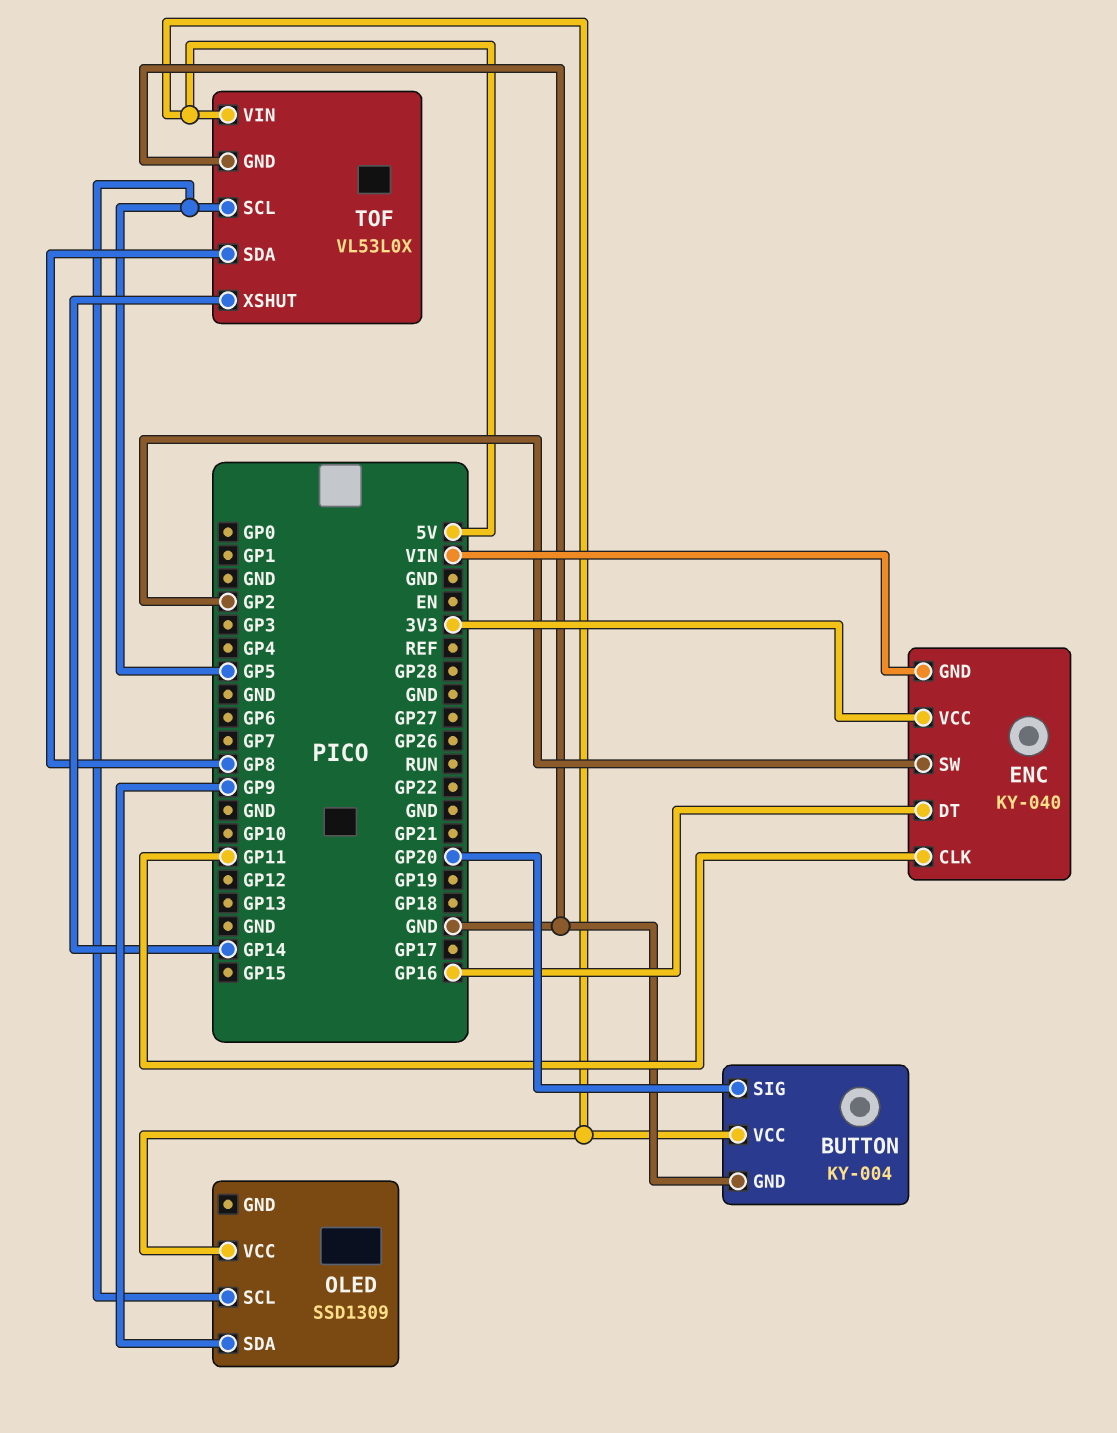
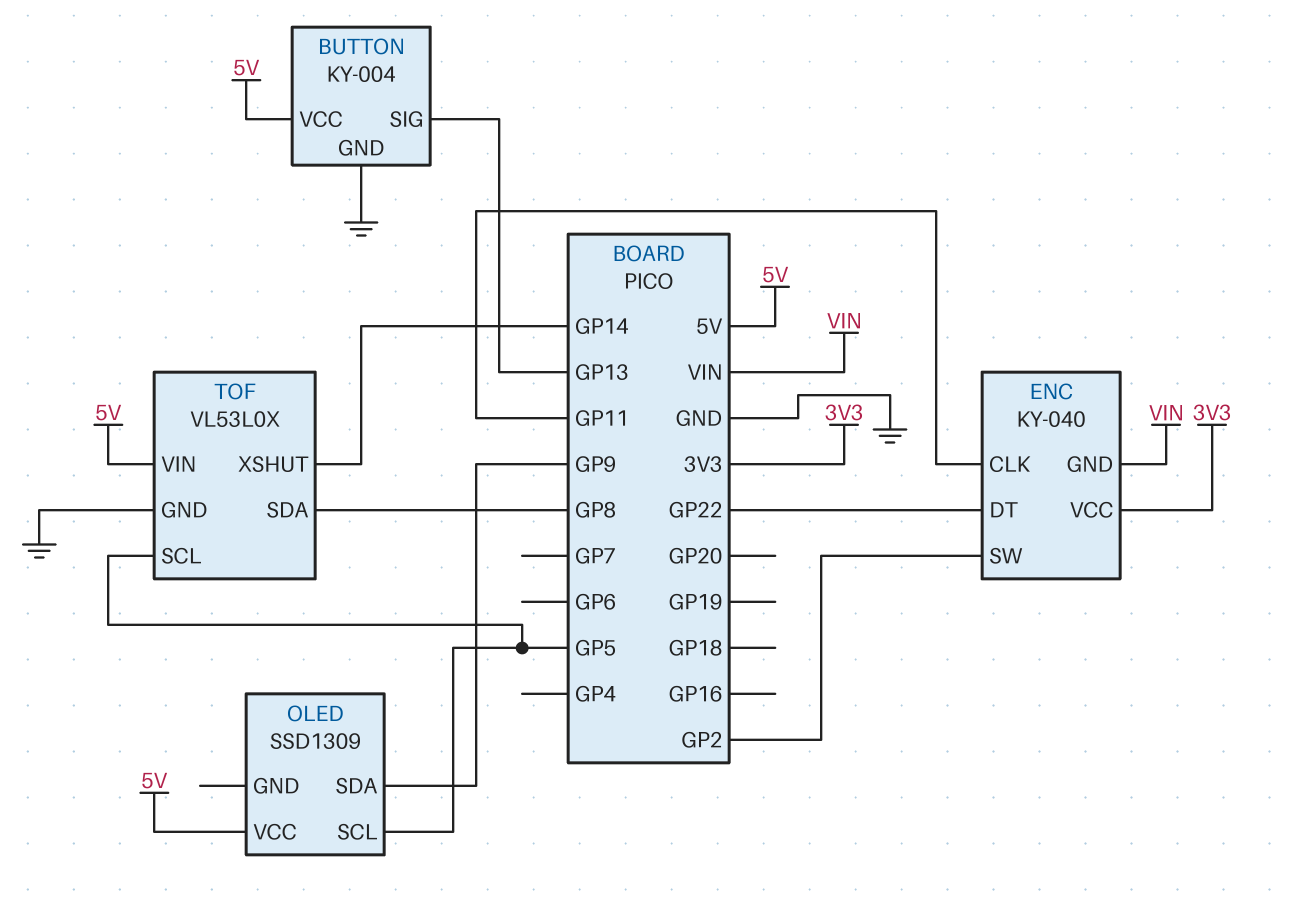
BUTTON pin SIG: GP20 -> GP13
ENC pin DT: GP16 -> GP22

